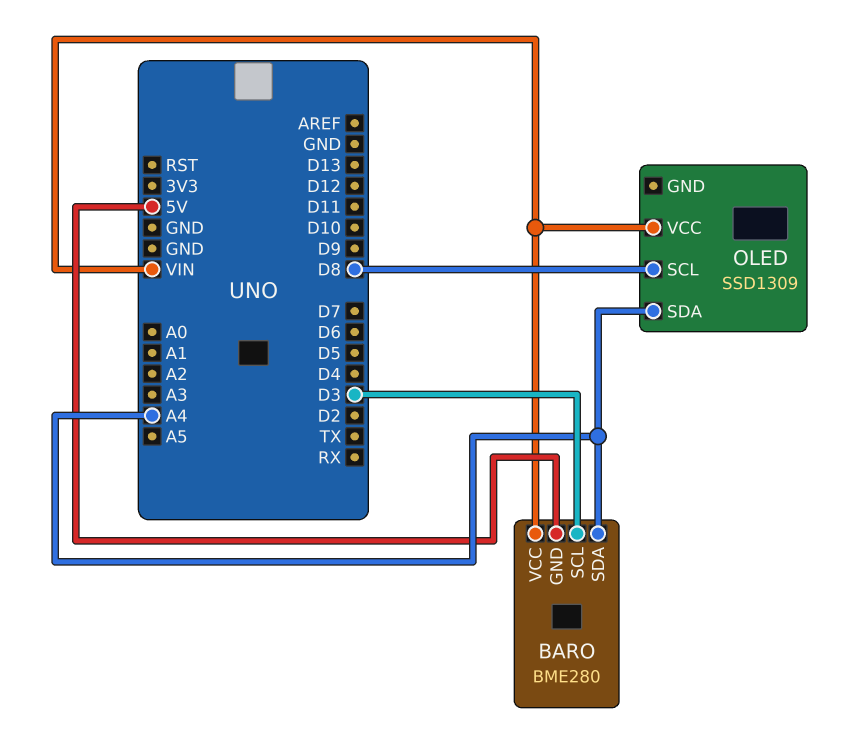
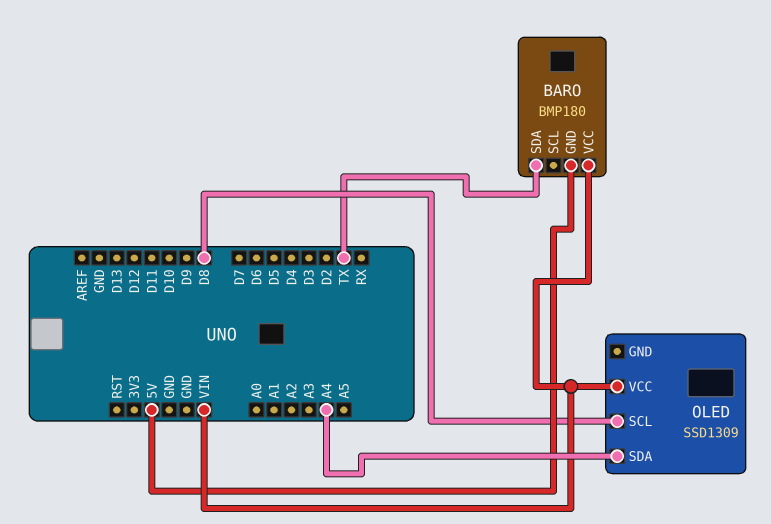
BARO: BME280 -> BMP180
BARO pin SCL: D3 -> none
BARO pin SDA: A4 -> TX

